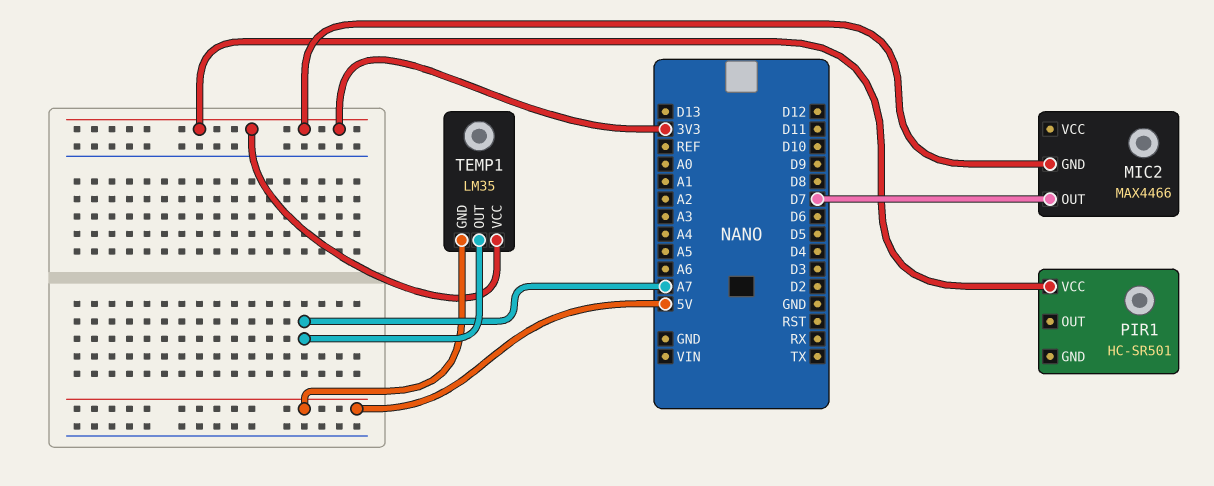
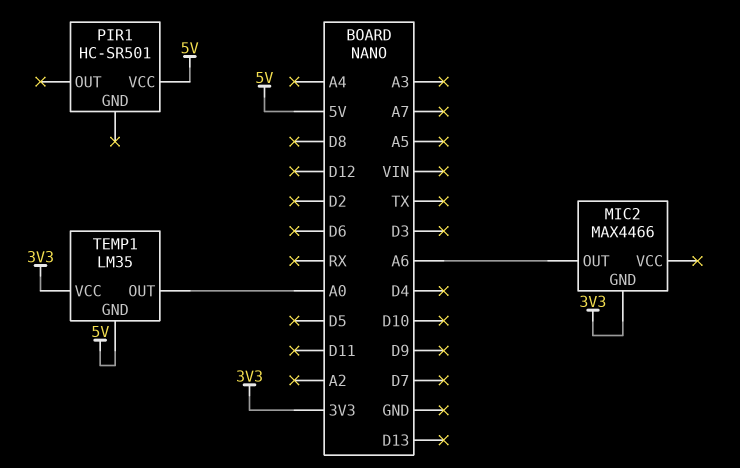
MIC2 pin OUT: D7 -> A6
PIR1 pin VCC: 3V3 -> 5V
TEMP1 pin OUT: A7 -> A0

